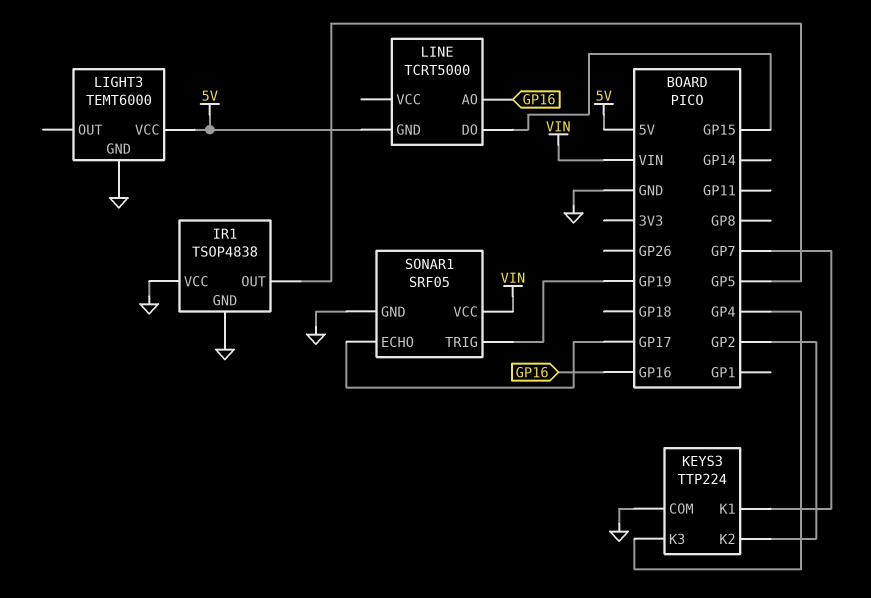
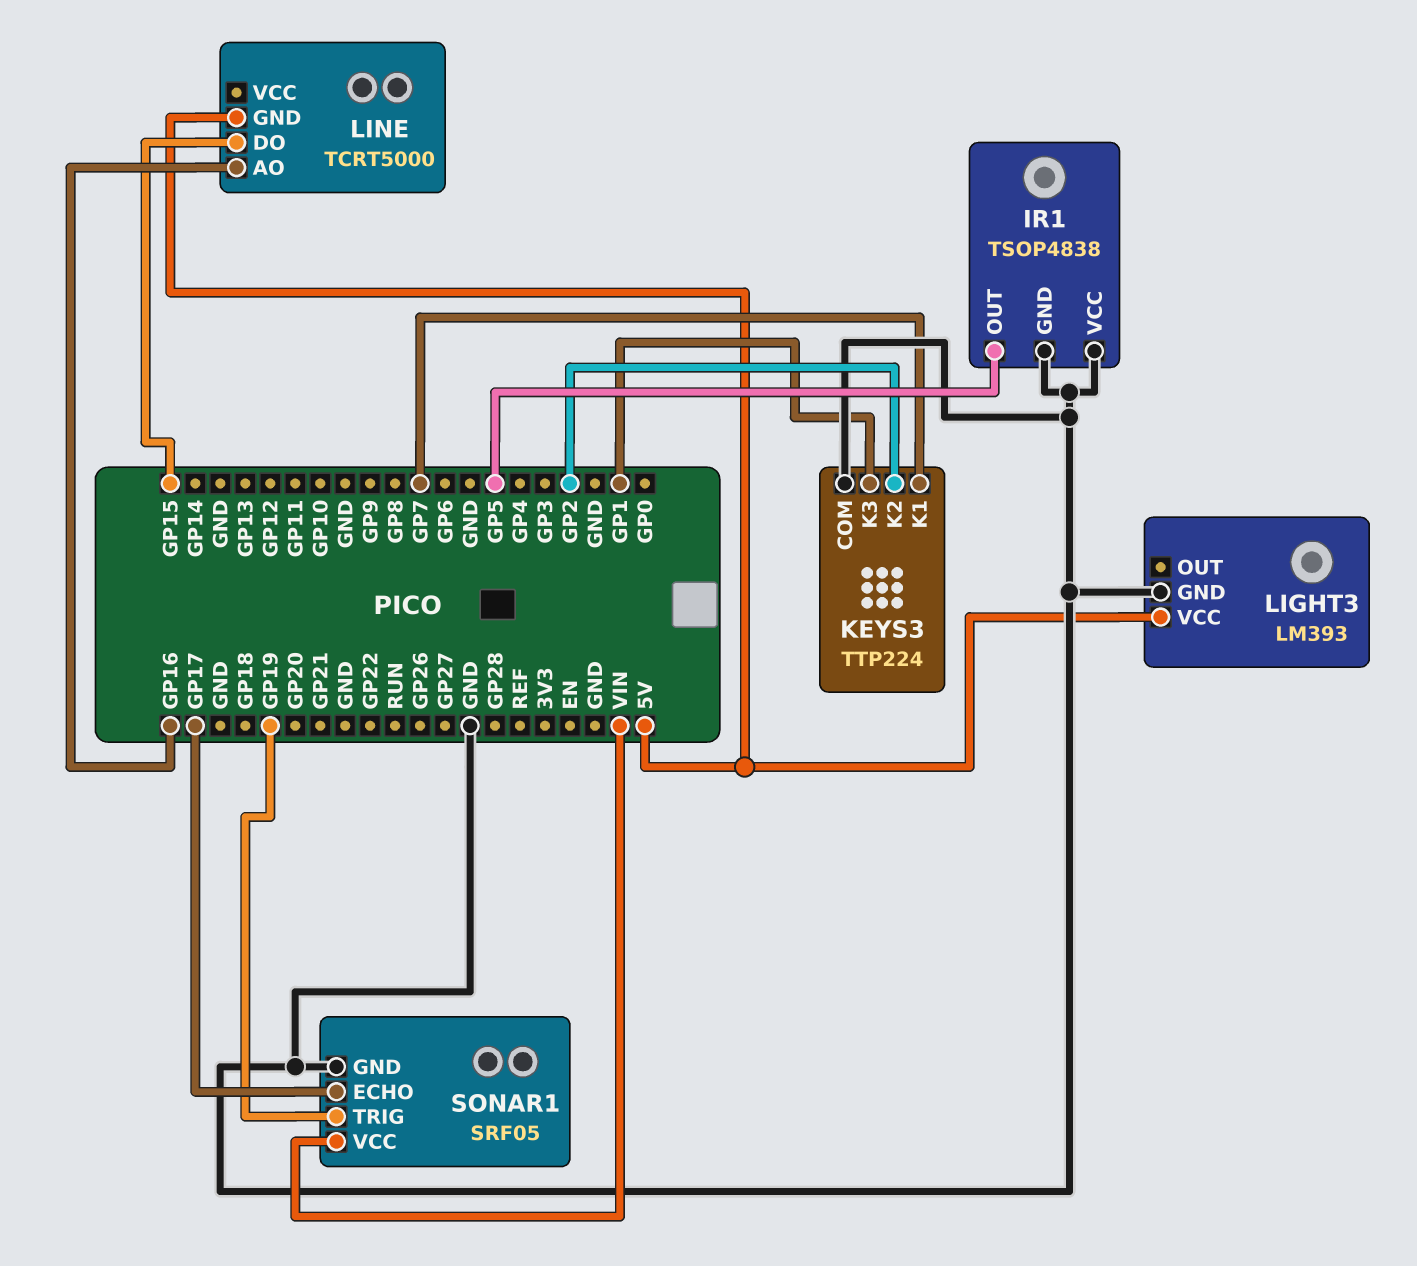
KEYS3 pin K3: GP4 -> GP1
LIGHT3: TEMT6000 -> LM393

